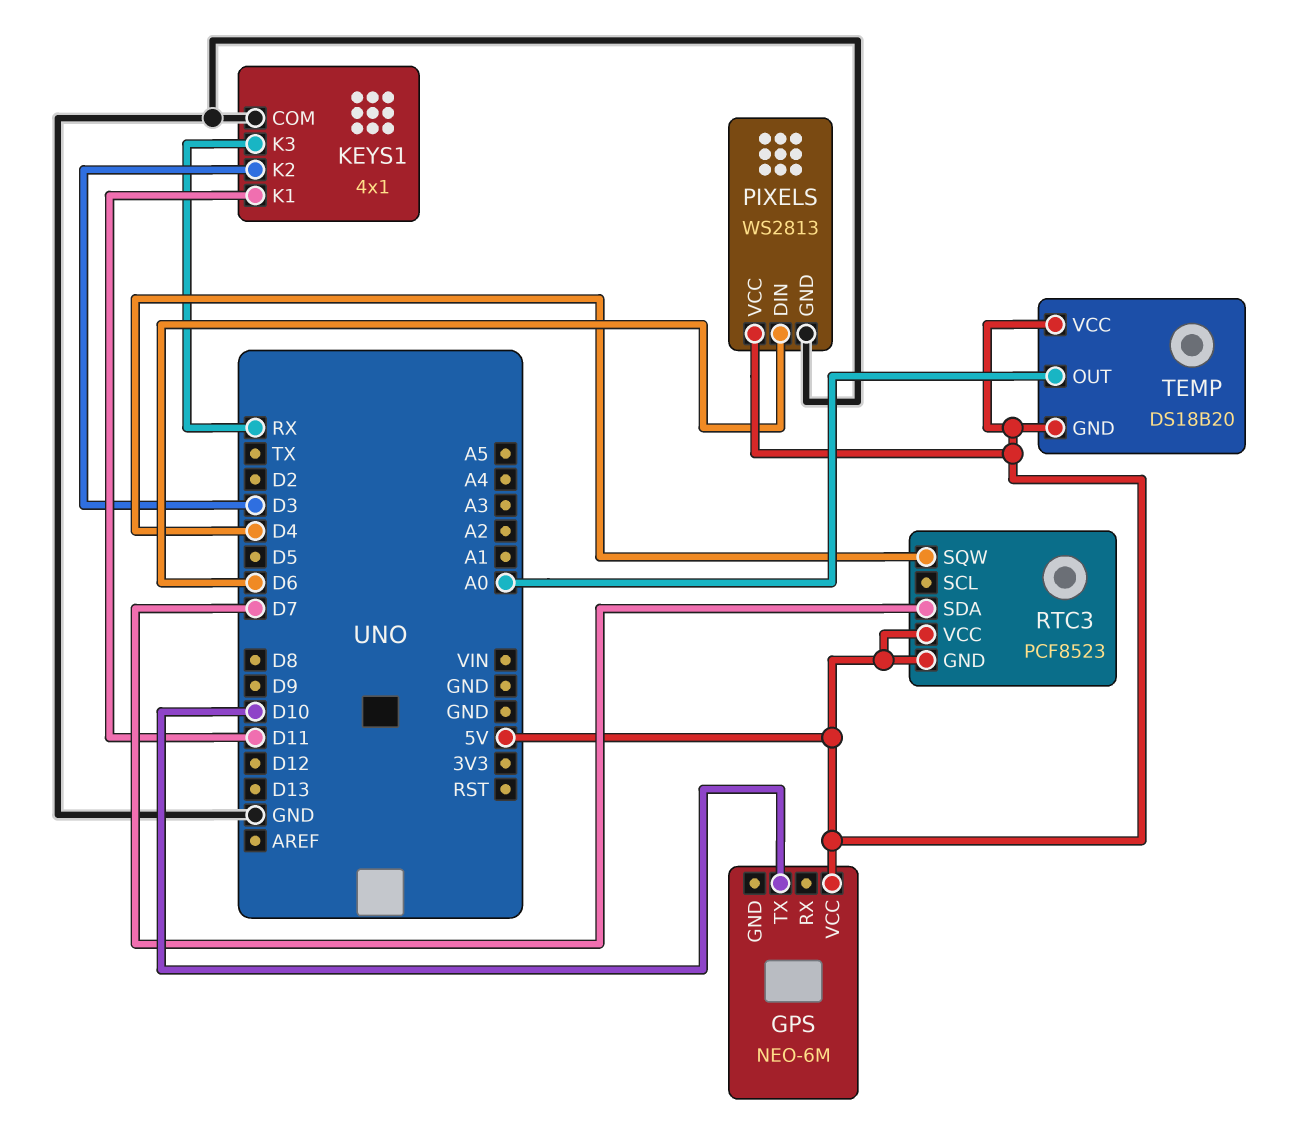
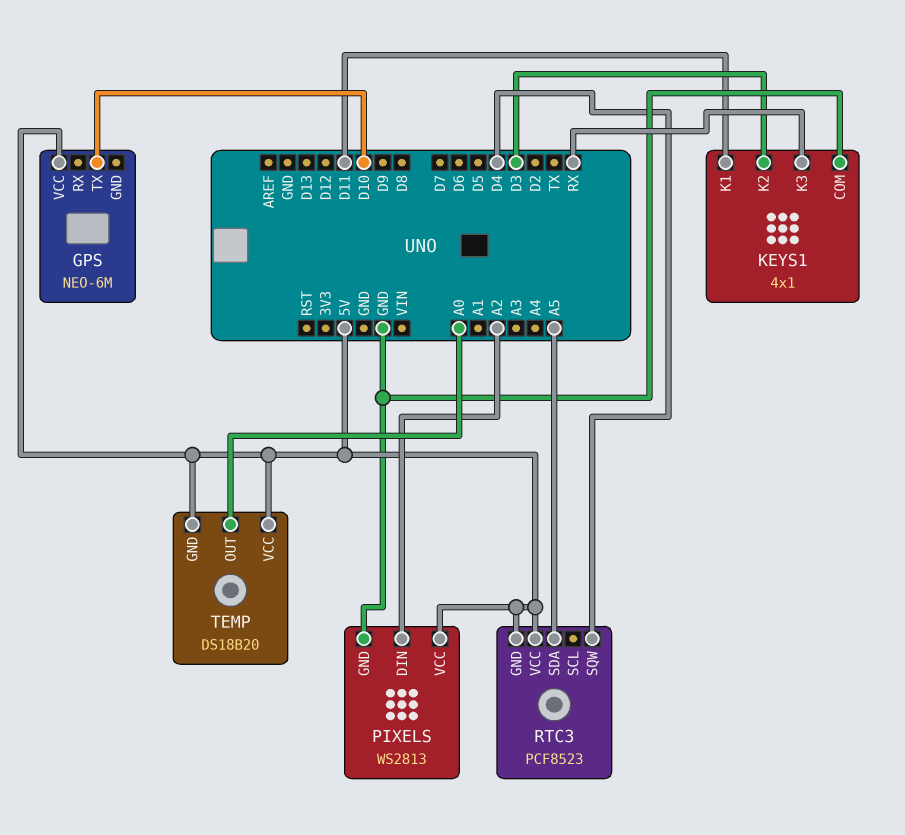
PIXELS pin DIN: D6 -> A2
RTC3 pin SDA: D7 -> A5

